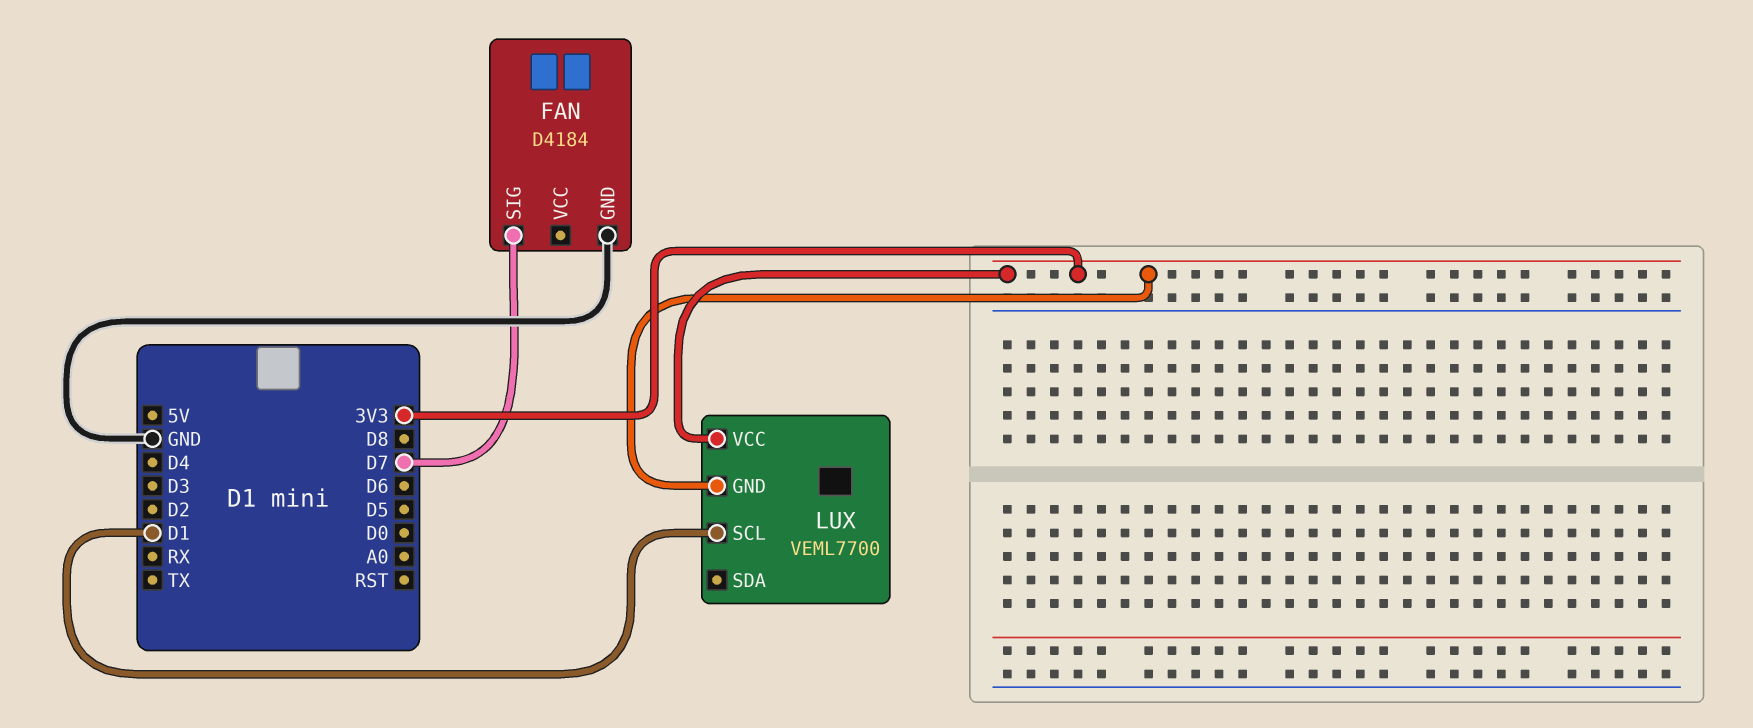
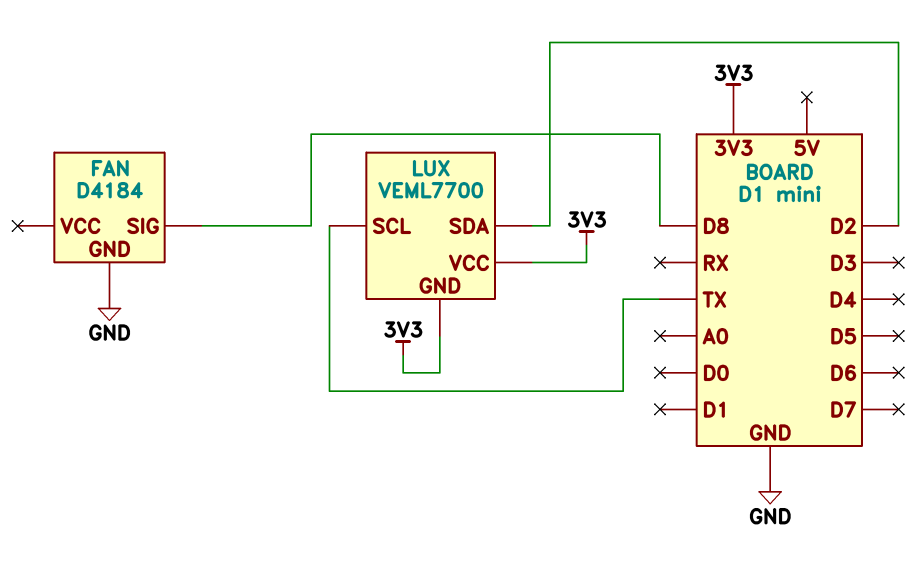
FAN pin SIG: D7 -> D8
LUX pin SCL: D1 -> TX
LUX pin SDA: none -> D2

